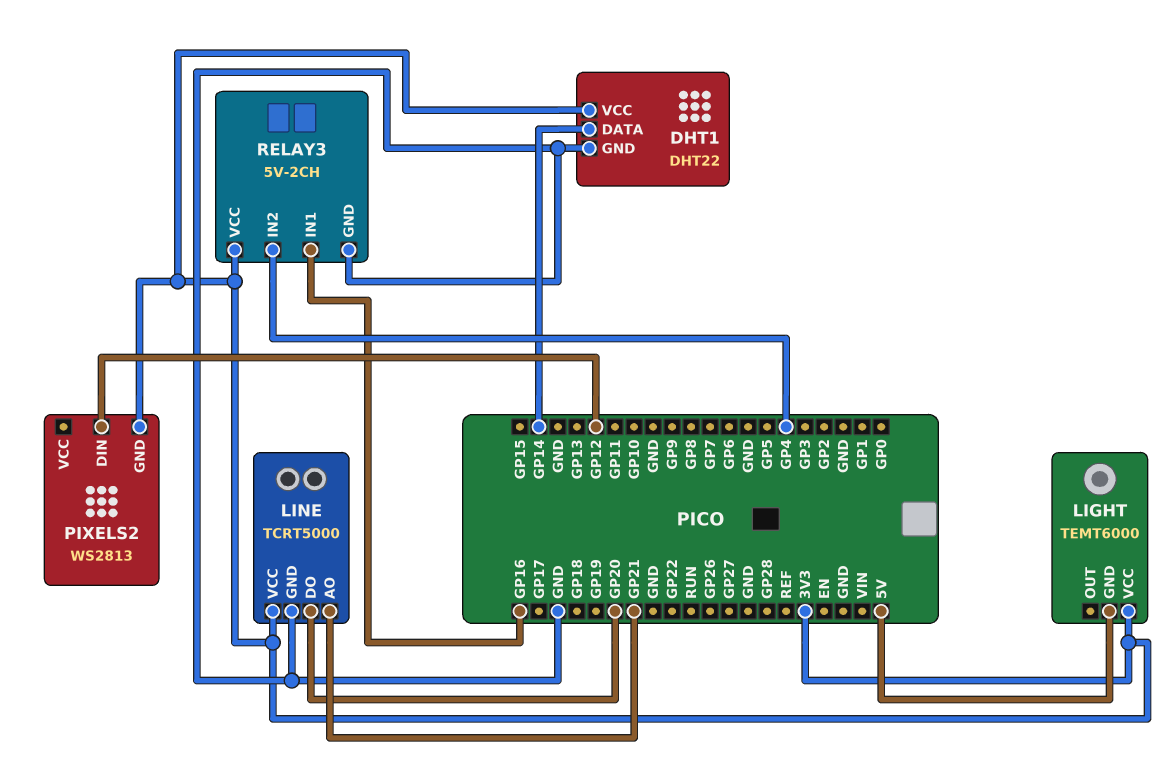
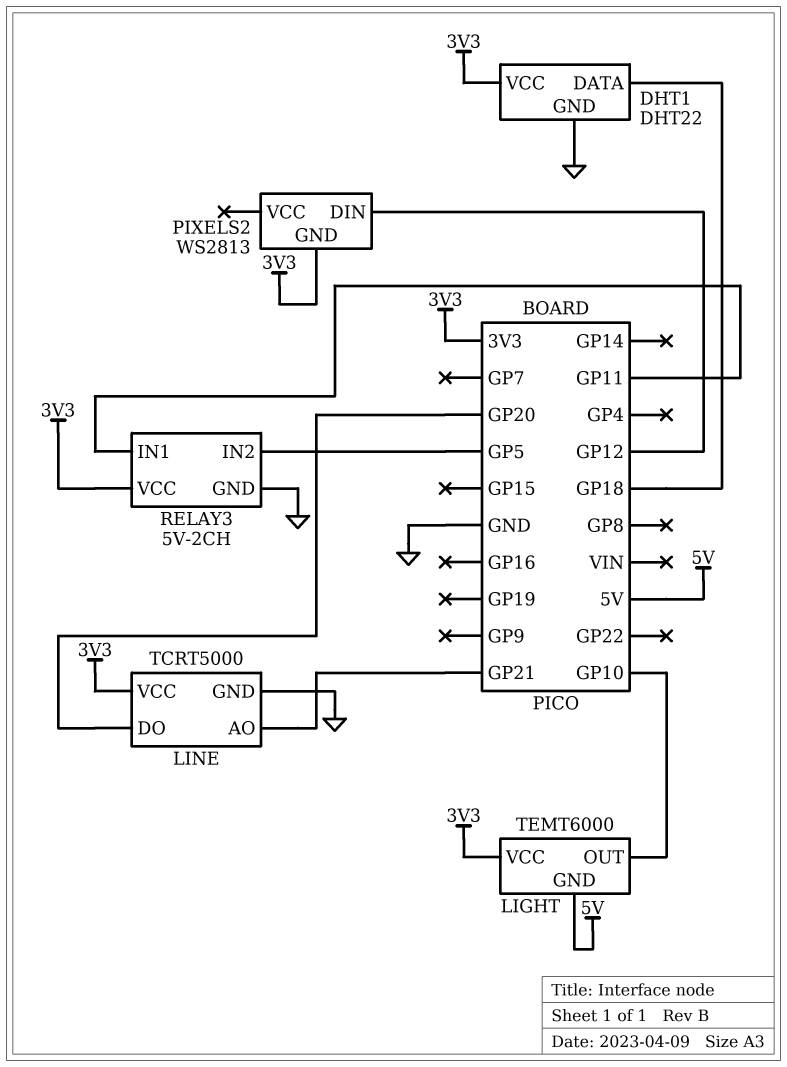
DHT1 pin DATA: GP14 -> GP18
LIGHT pin OUT: none -> GP10
RELAY3 pin IN1: GP16 -> GP11
RELAY3 pin IN2: GP4 -> GP5

